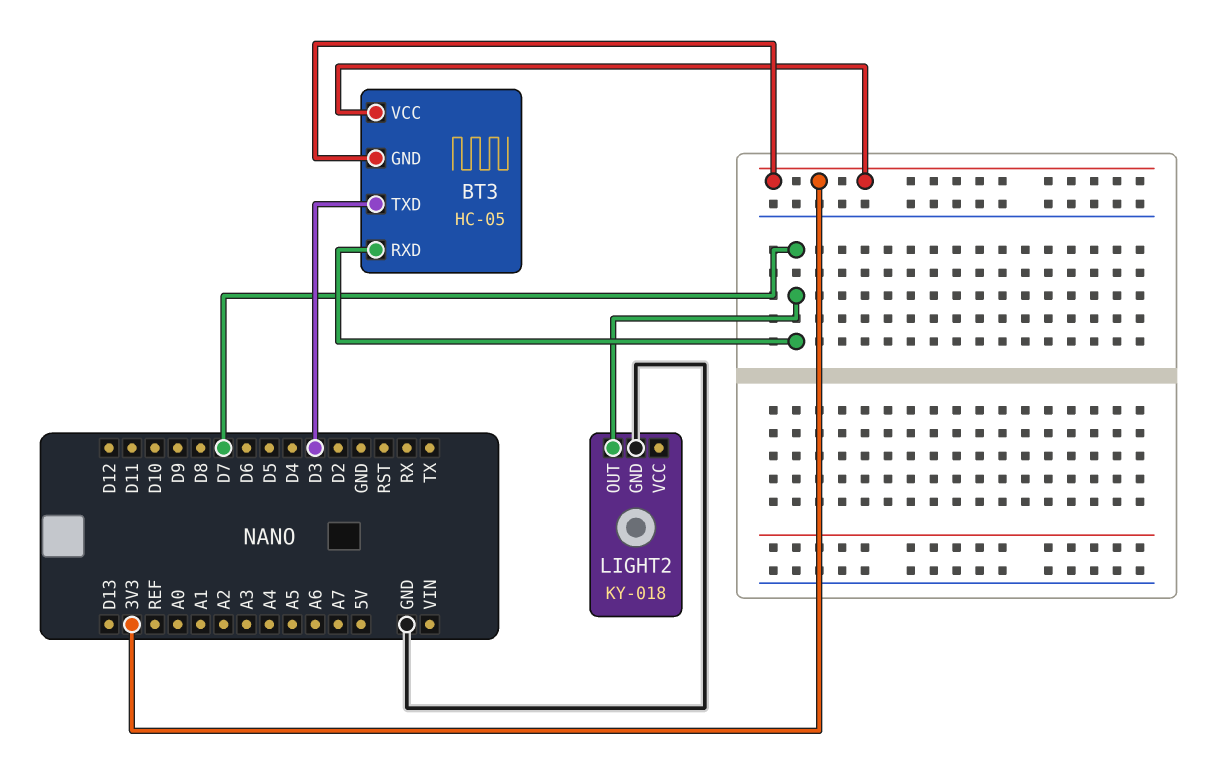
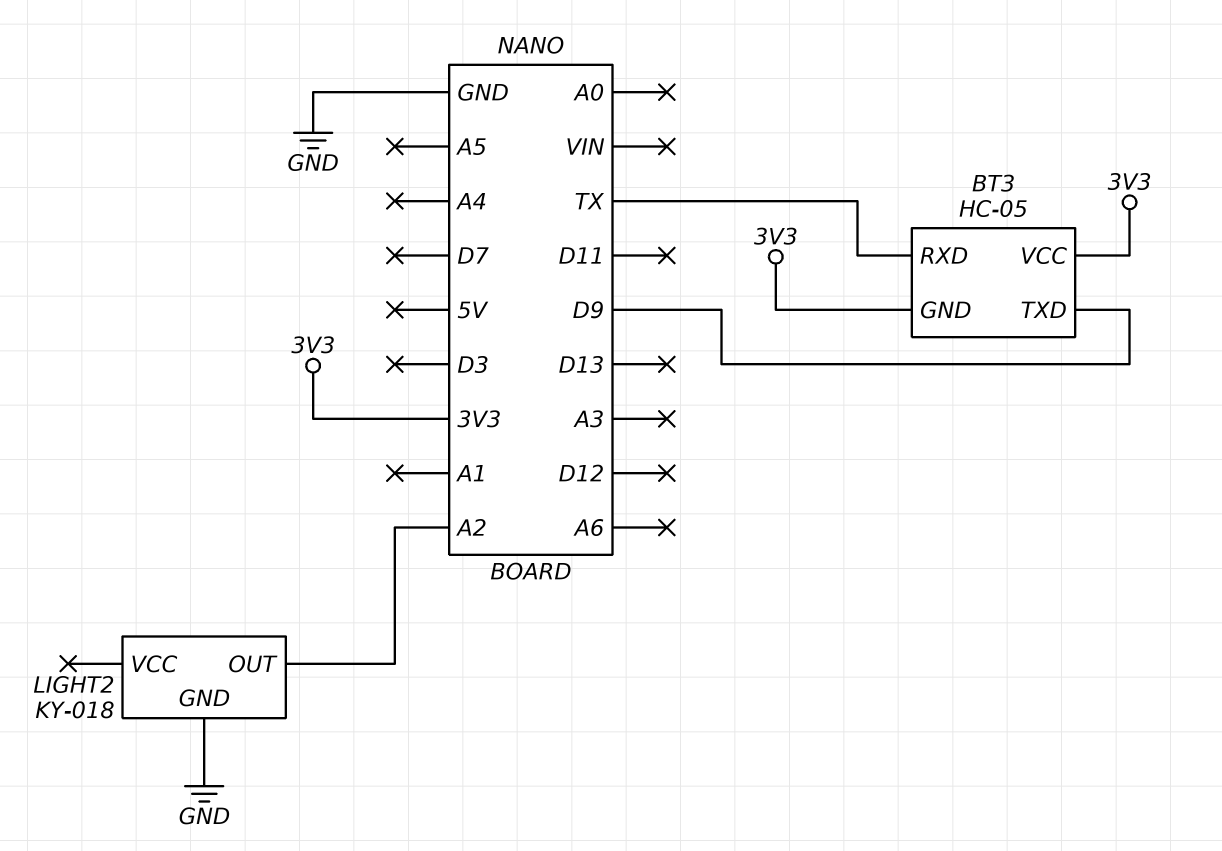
BT3 pin RXD: D7 -> TX
BT3 pin TXD: D3 -> D9
LIGHT2 pin OUT: D7 -> A2

